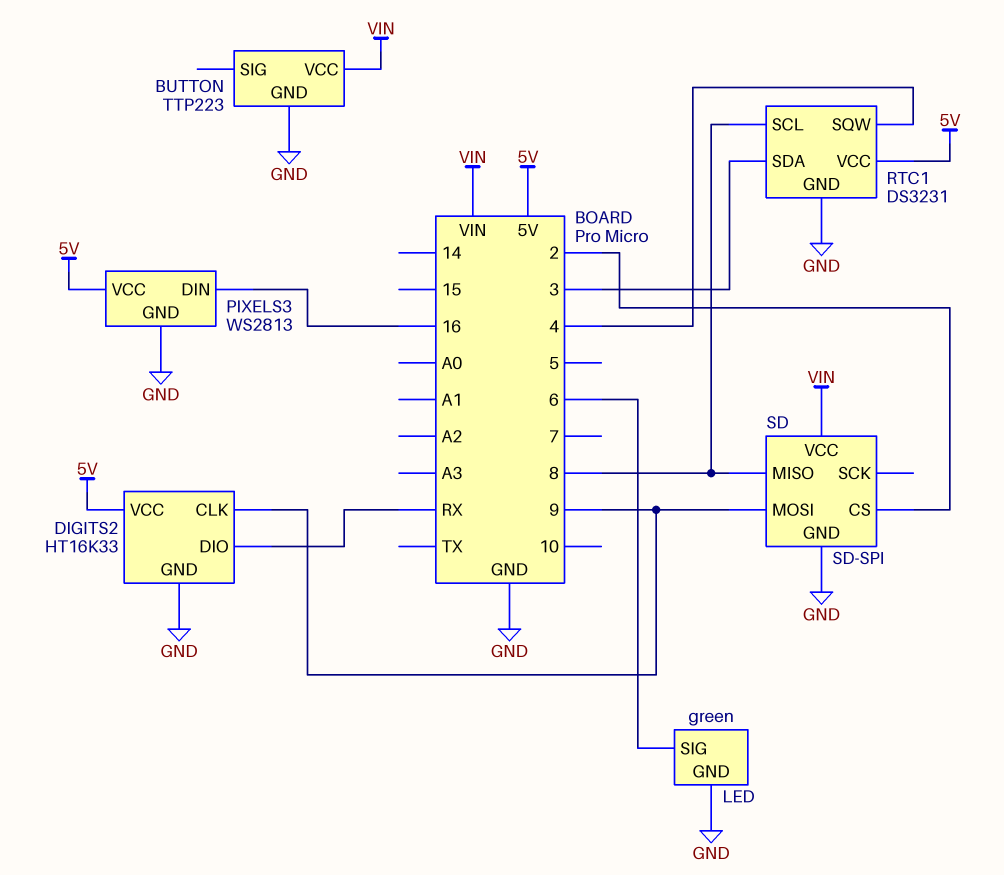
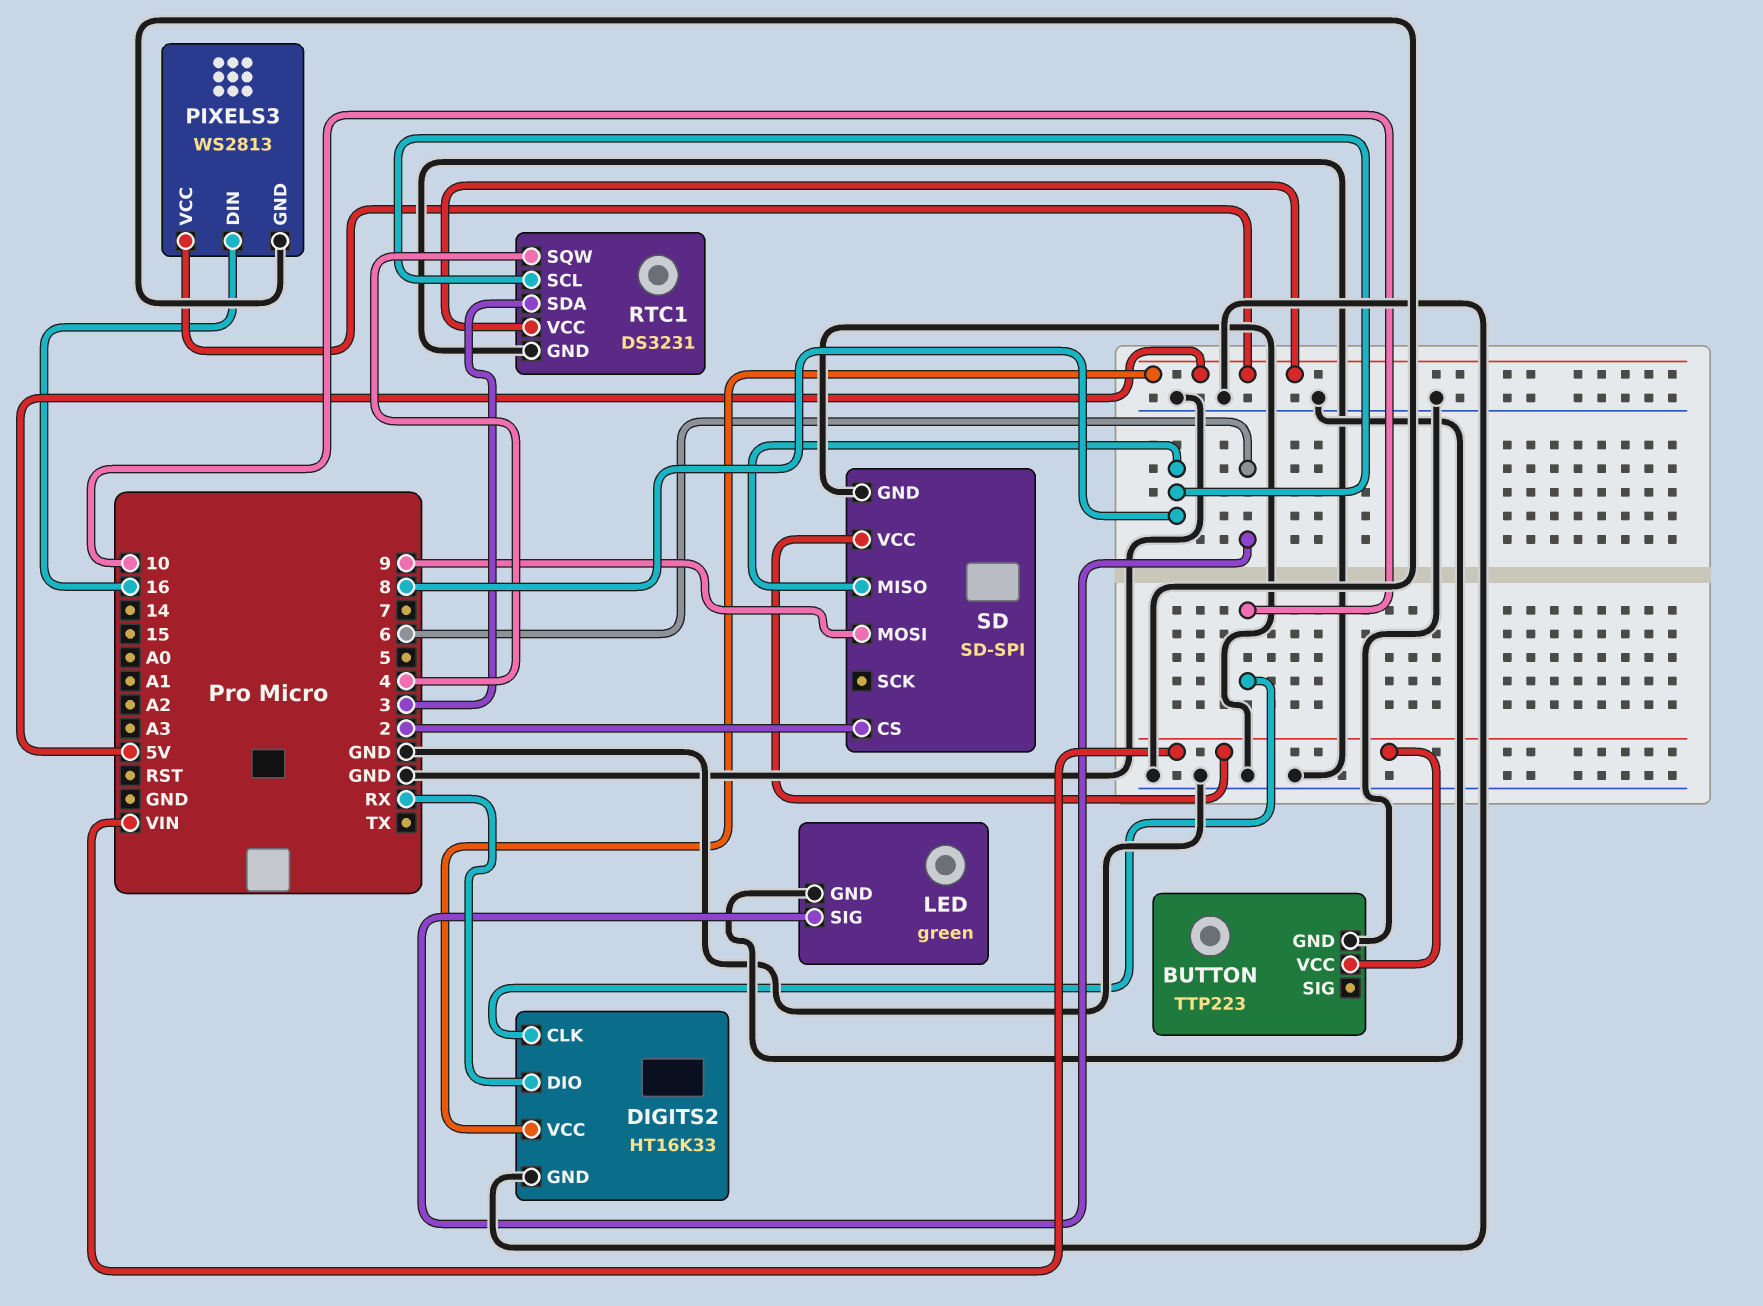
DIGITS2 pin CLK: 9 -> 10

